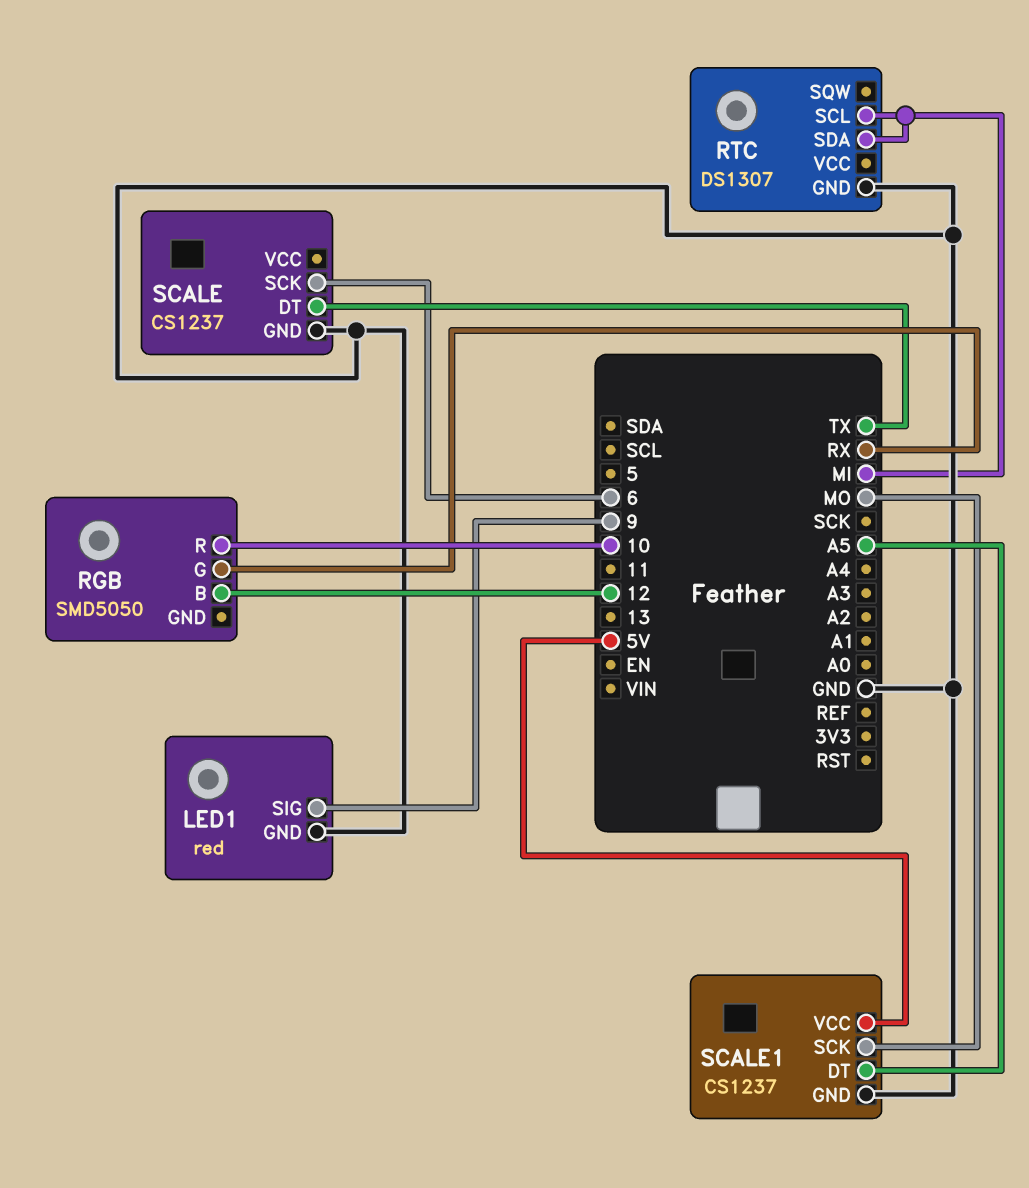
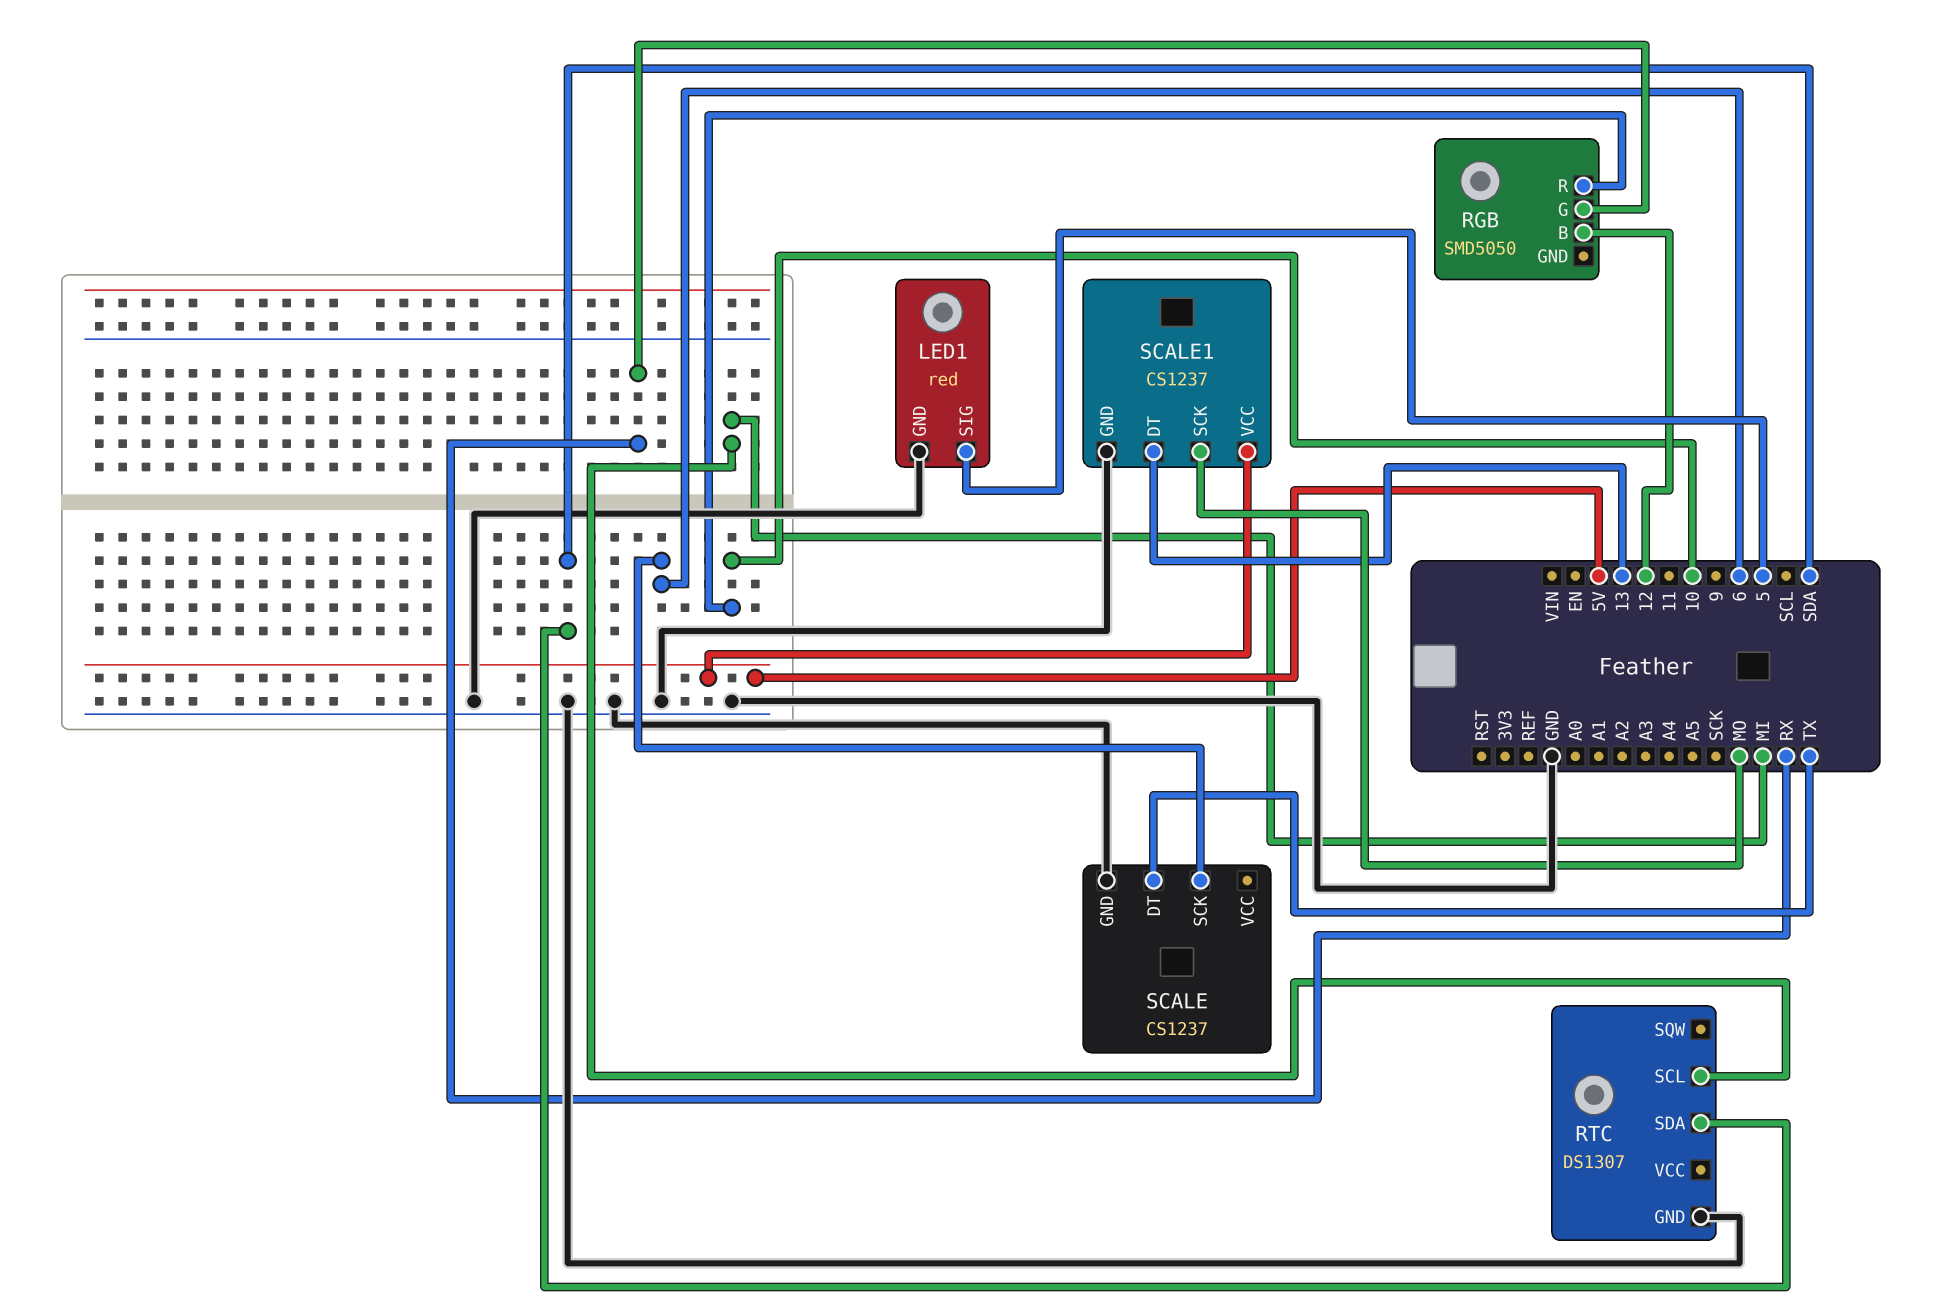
LED1 pin SIG: 9 -> 5
RTC pin SDA: MI -> SDA
SCALE1 pin DT: A5 -> 13

